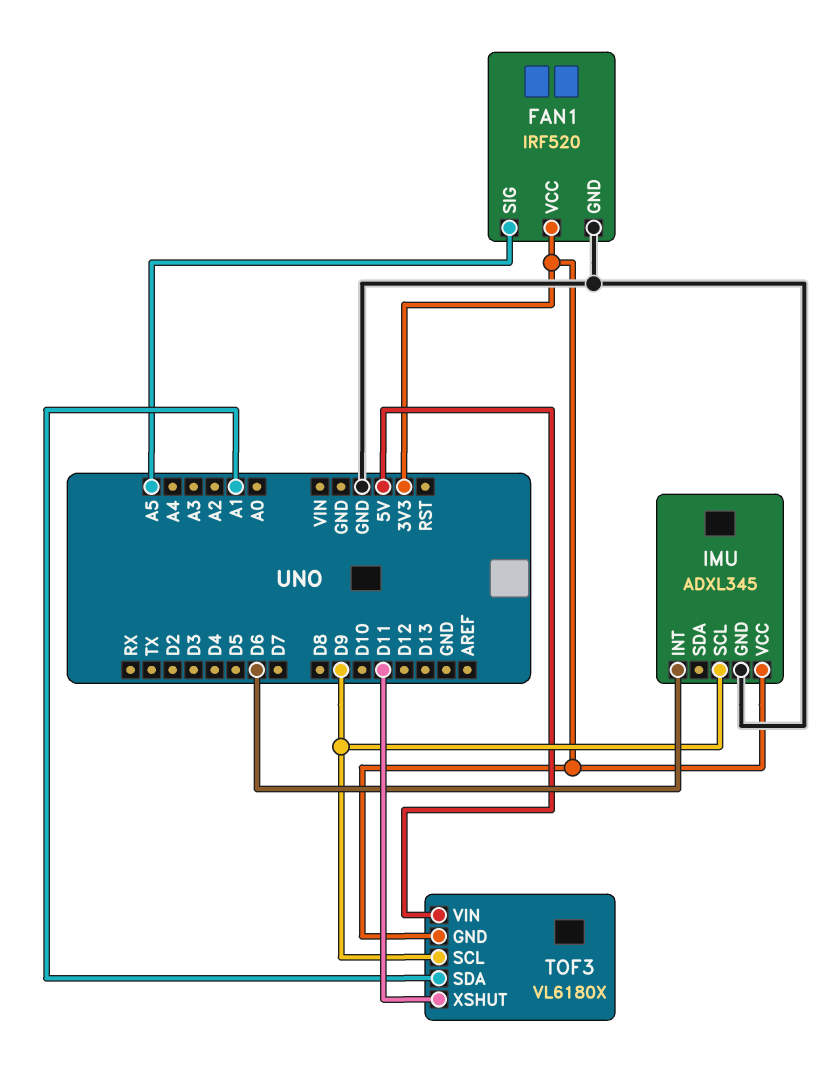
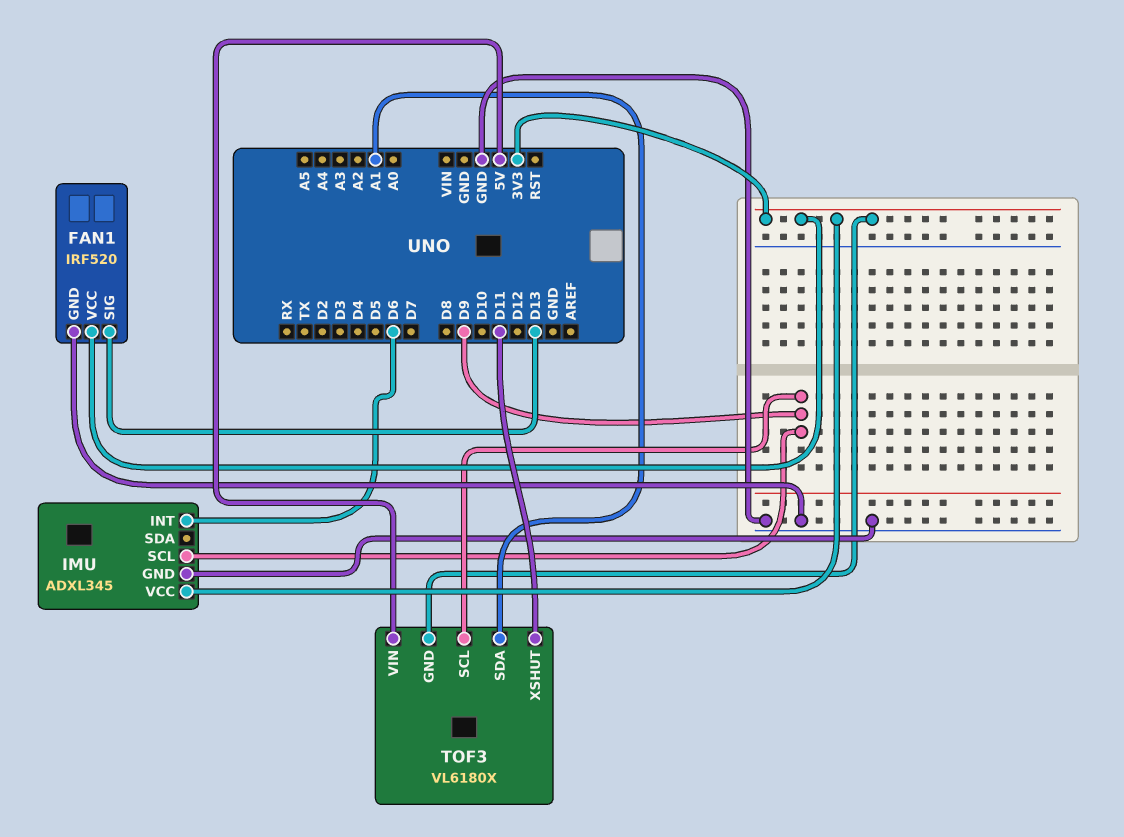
FAN1 pin SIG: A5 -> D13

